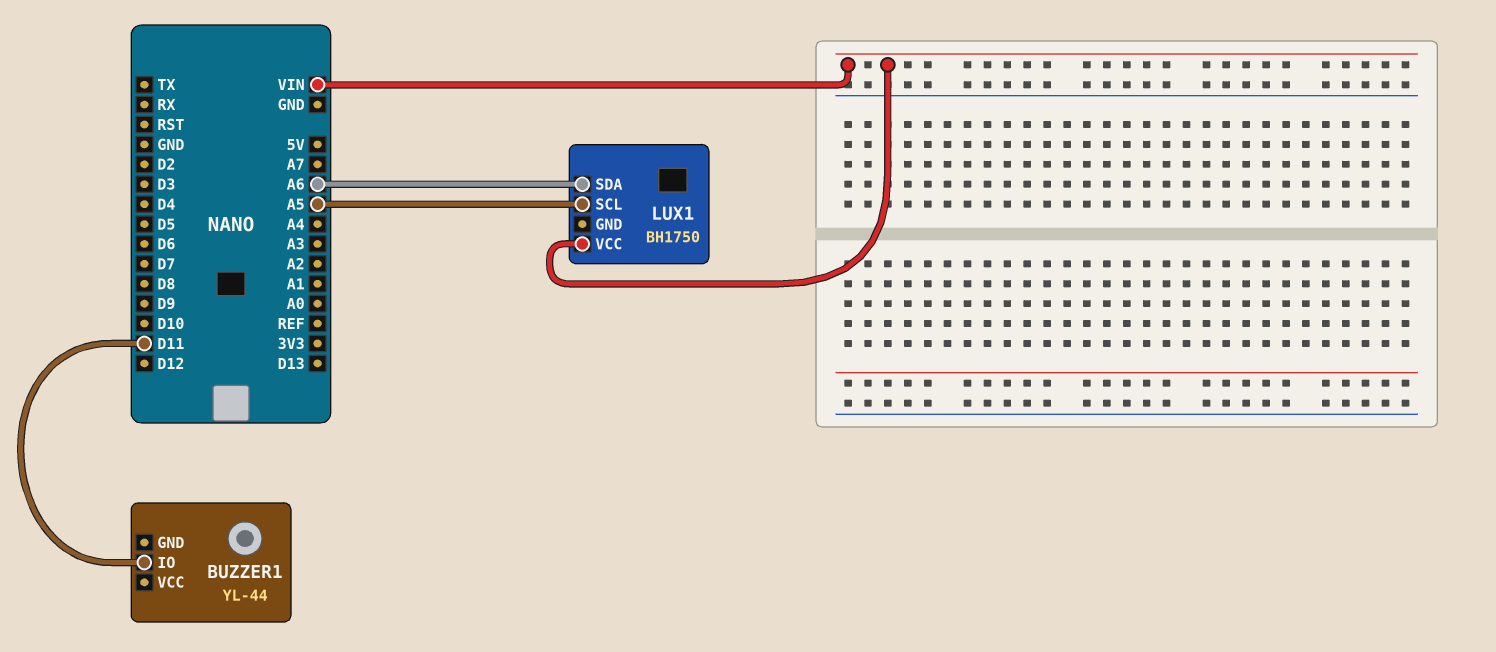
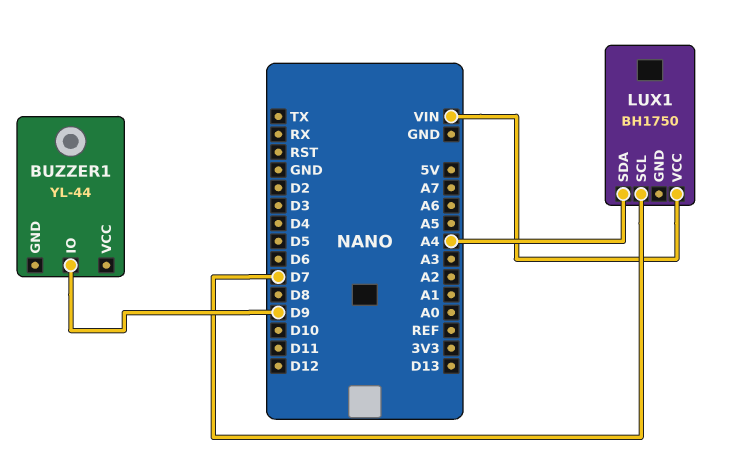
BUZZER1 pin IO: D11 -> D9
LUX1 pin SCL: A5 -> D7
LUX1 pin SDA: A6 -> A4

